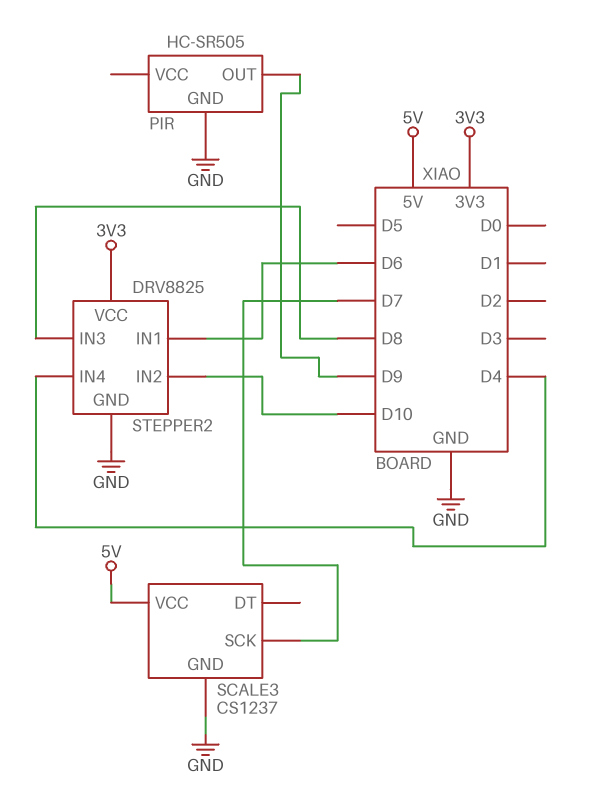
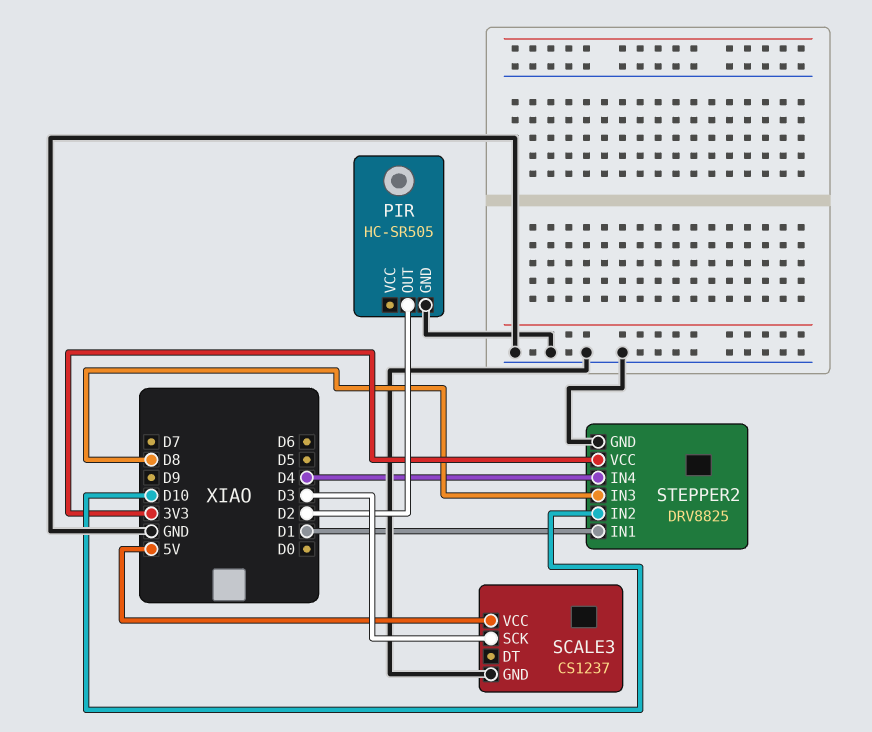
PIR pin OUT: D9 -> D2
SCALE3 pin SCK: D7 -> D3
STEPPER2 pin IN1: D6 -> D1

